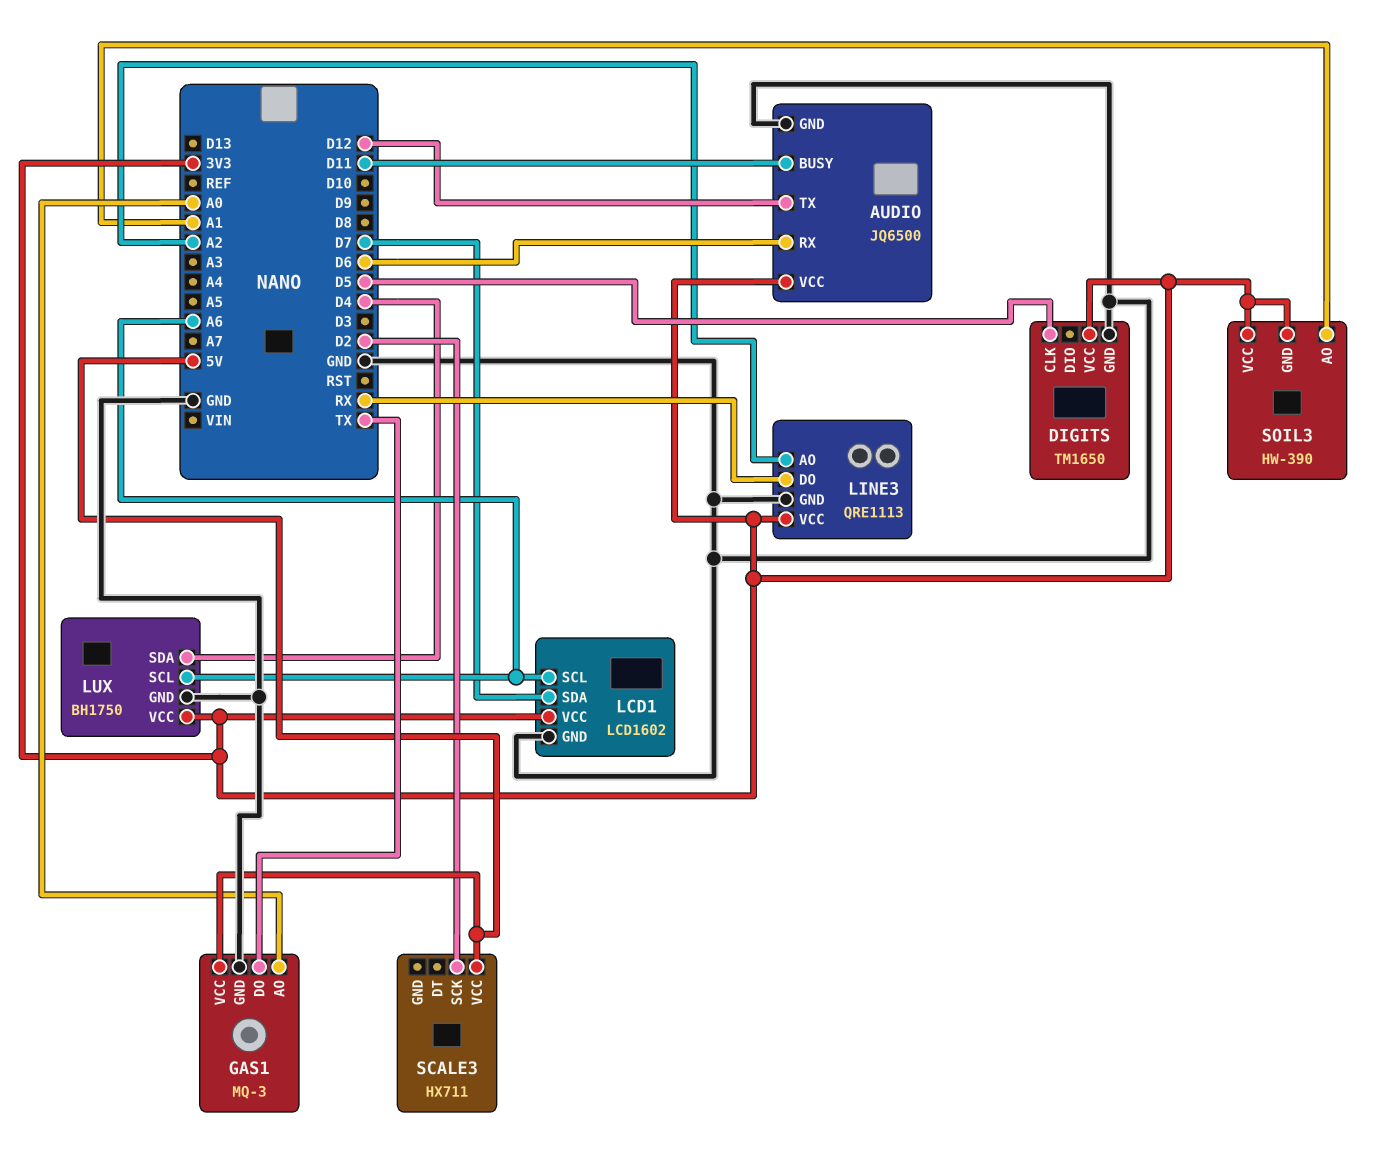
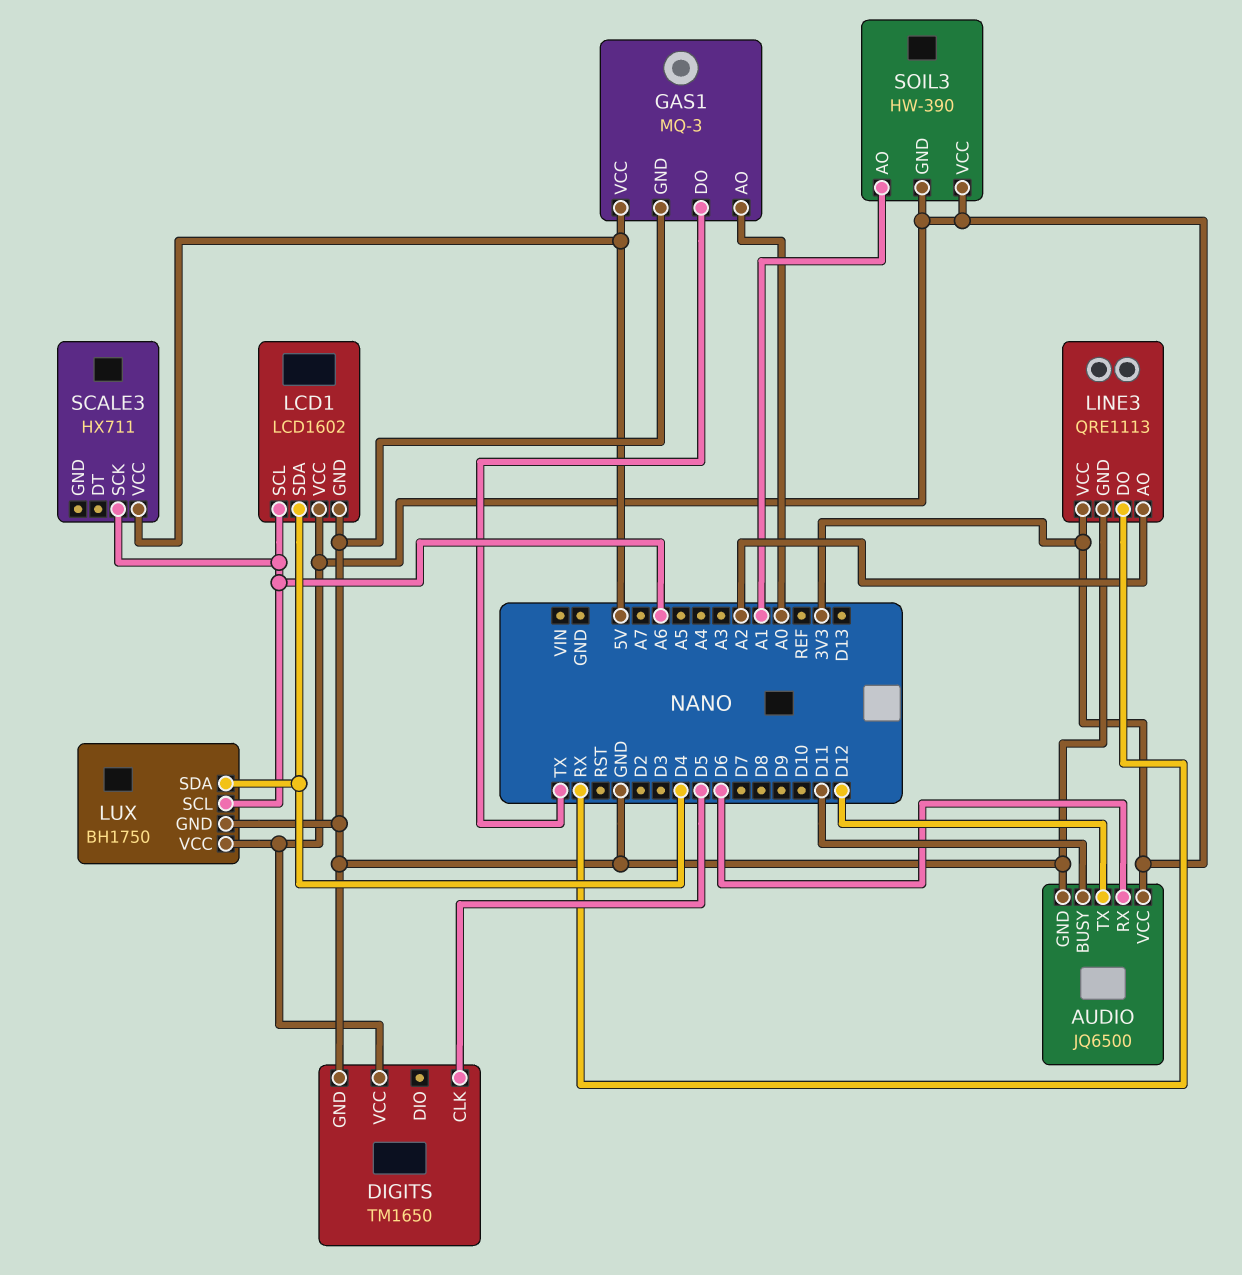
LCD1 pin SDA: D7 -> D4
SCALE3 pin SCK: D2 -> A6

